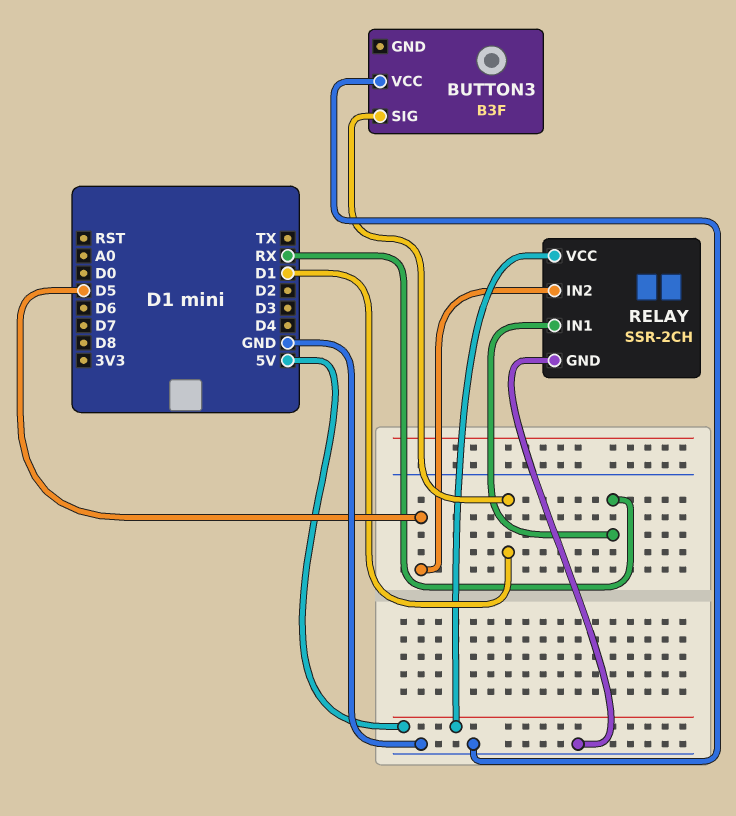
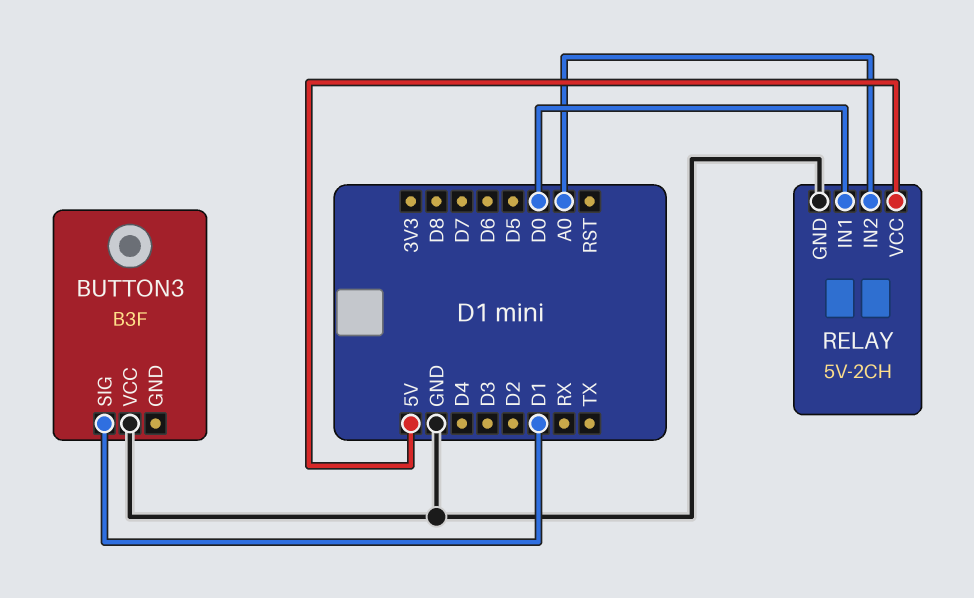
RELAY: SSR-2CH -> 5V-2CH
RELAY pin IN1: RX -> D0
RELAY pin IN2: D5 -> A0

